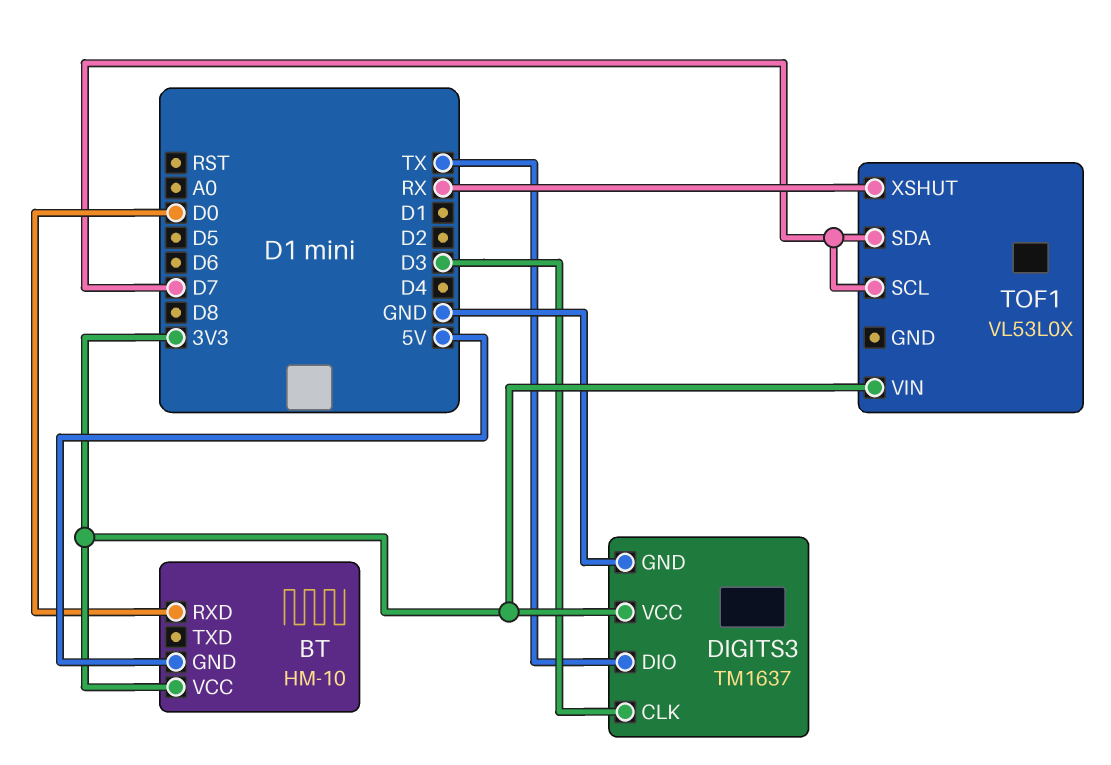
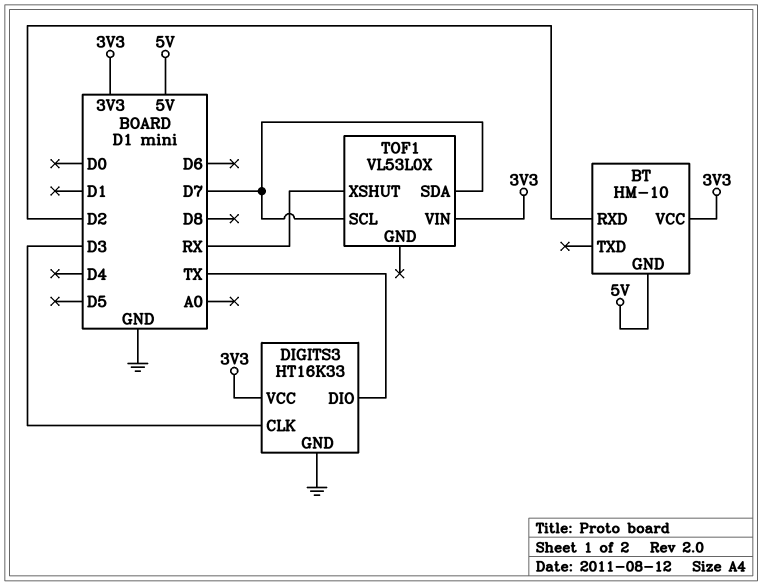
BT pin RXD: D0 -> D2
DIGITS3: TM1637 -> HT16K33

